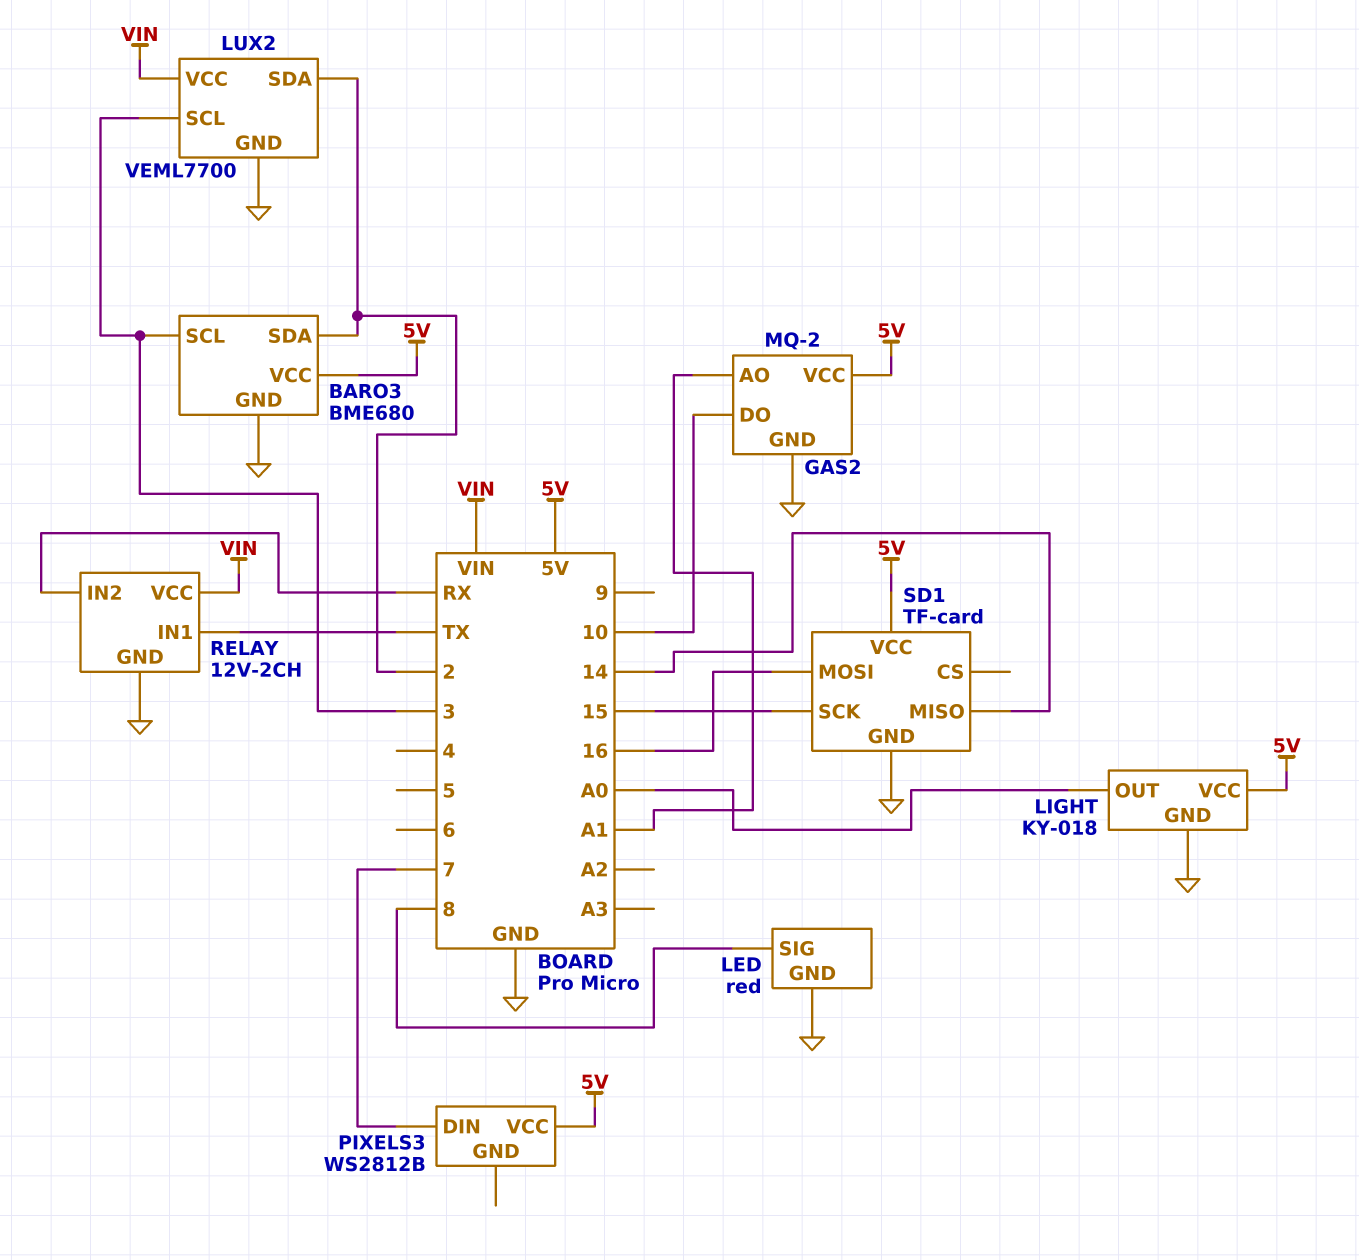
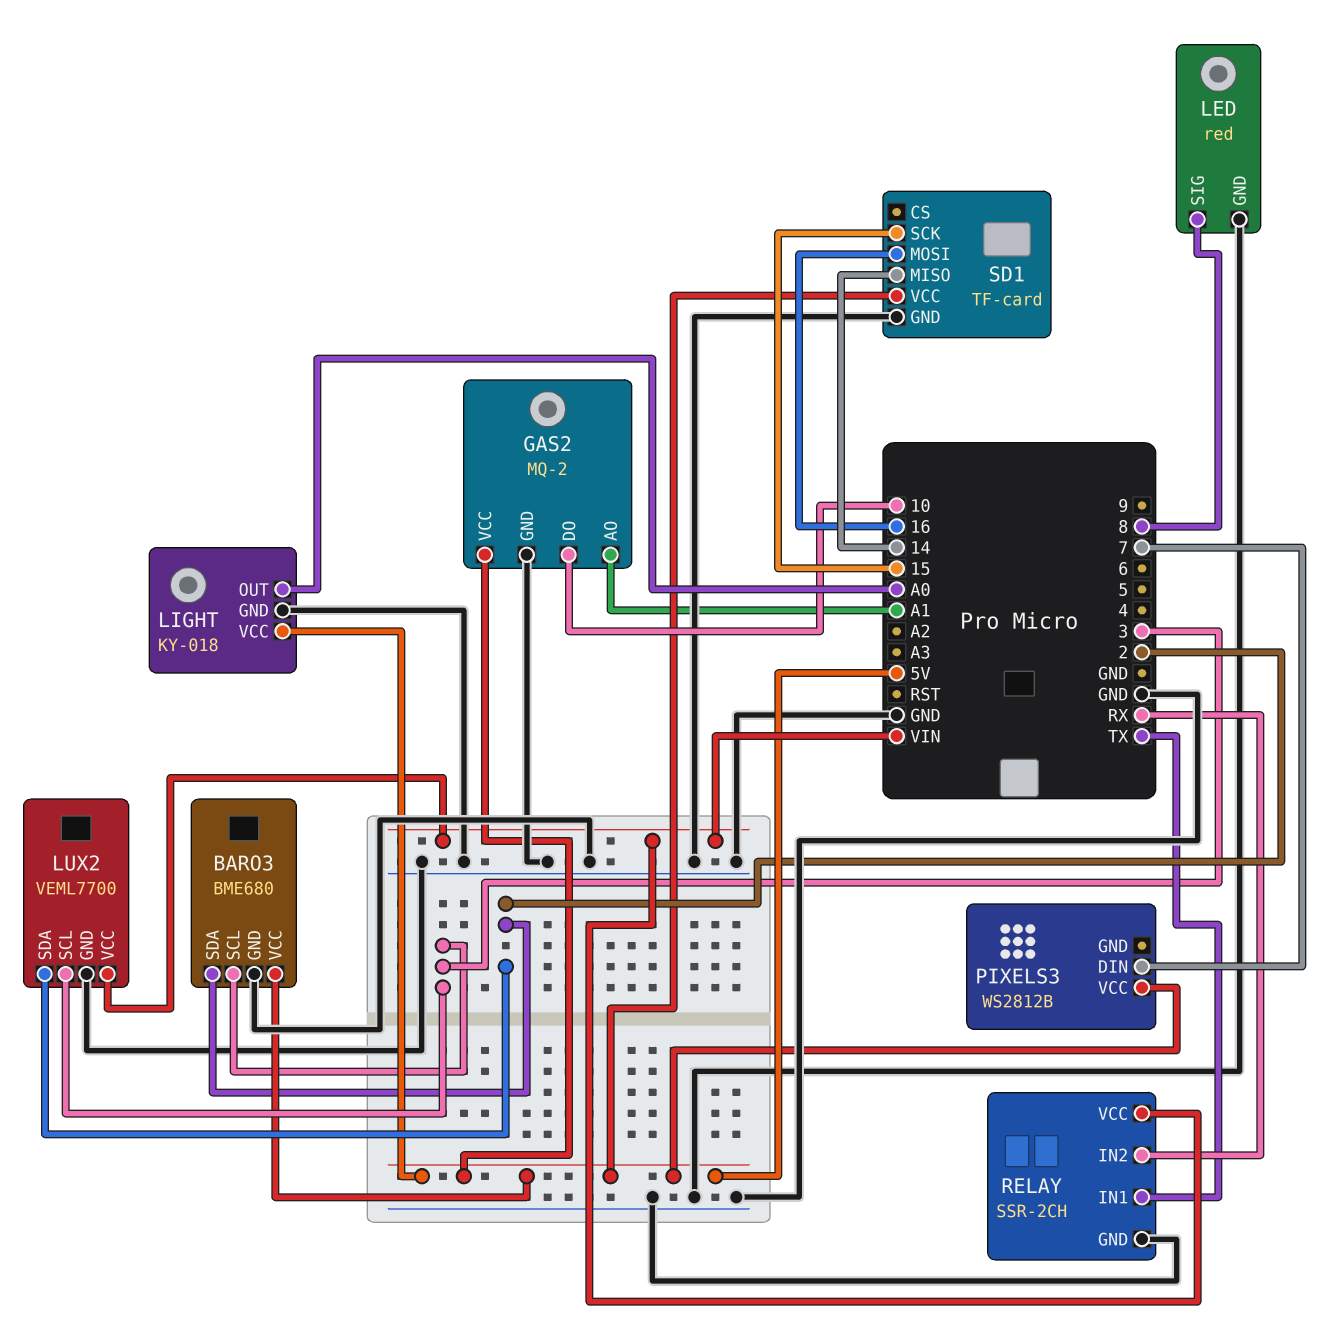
RELAY: 12V-2CH -> SSR-2CH

